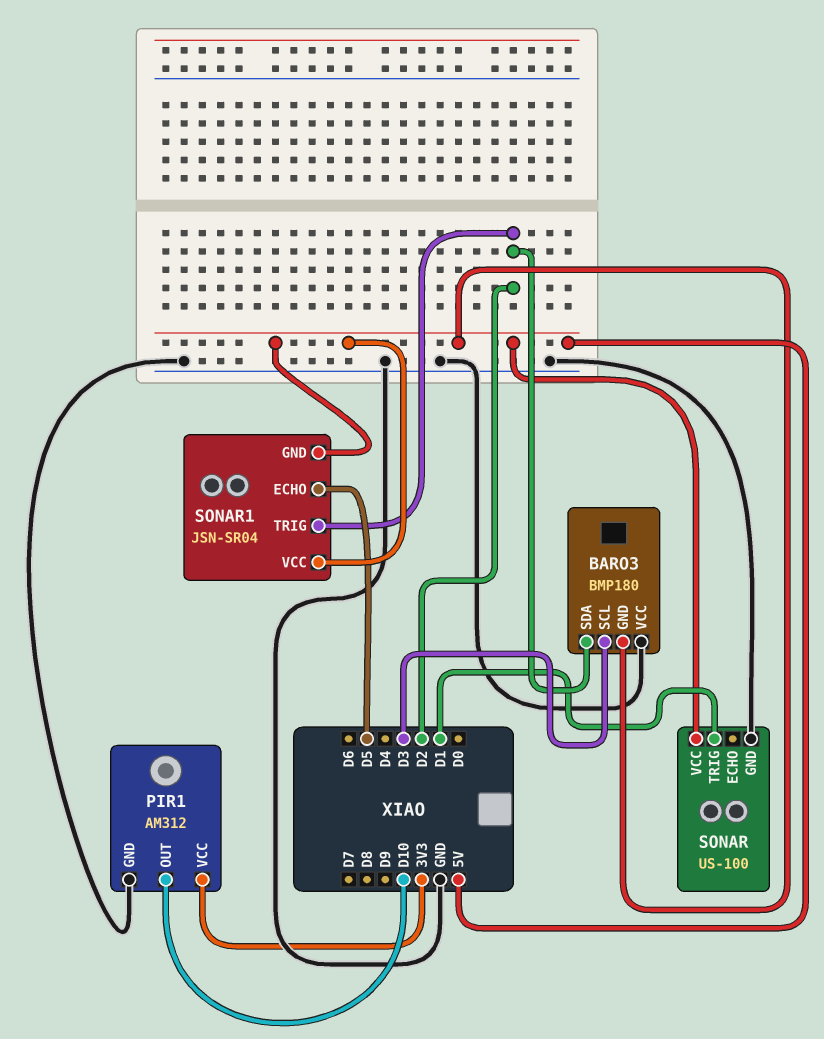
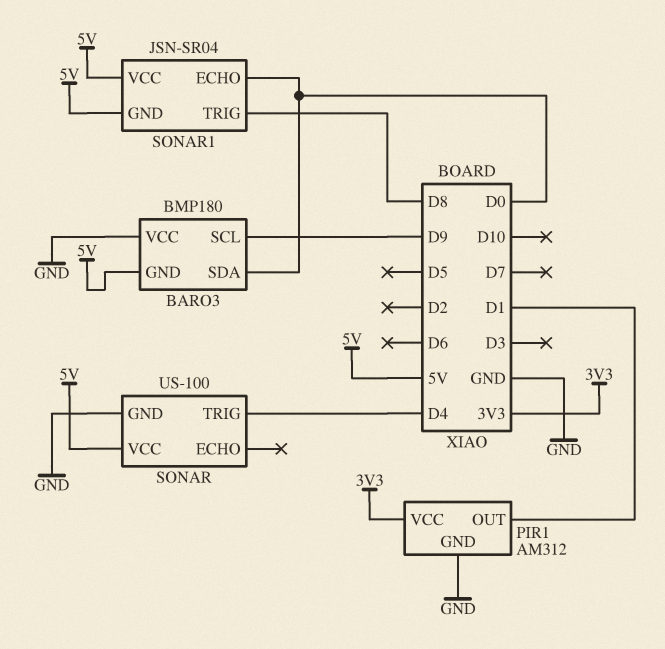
BARO3 pin SCL: D3 -> D9
BARO3 pin SDA: D2 -> D0
PIR1 pin OUT: D10 -> D1
SONAR pin TRIG: D1 -> D4
SONAR1 pin ECHO: D5 -> D0
SONAR1 pin TRIG: D2 -> D8

